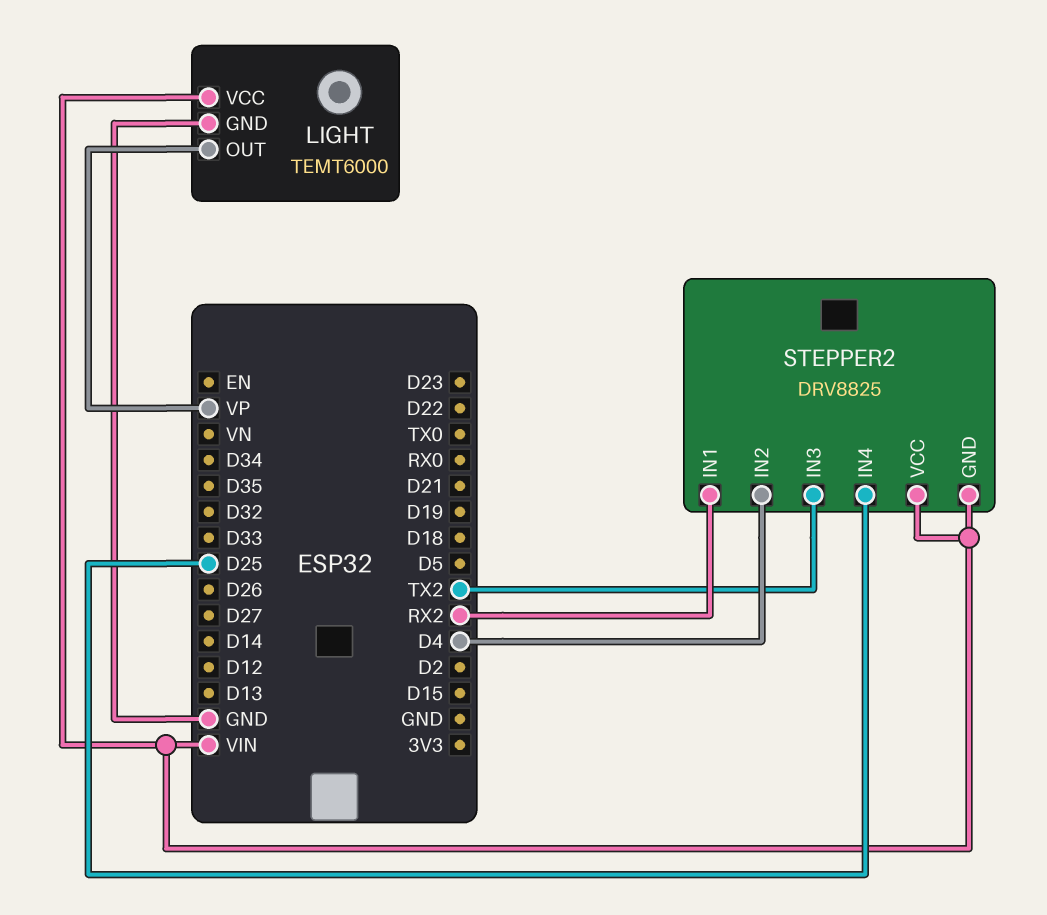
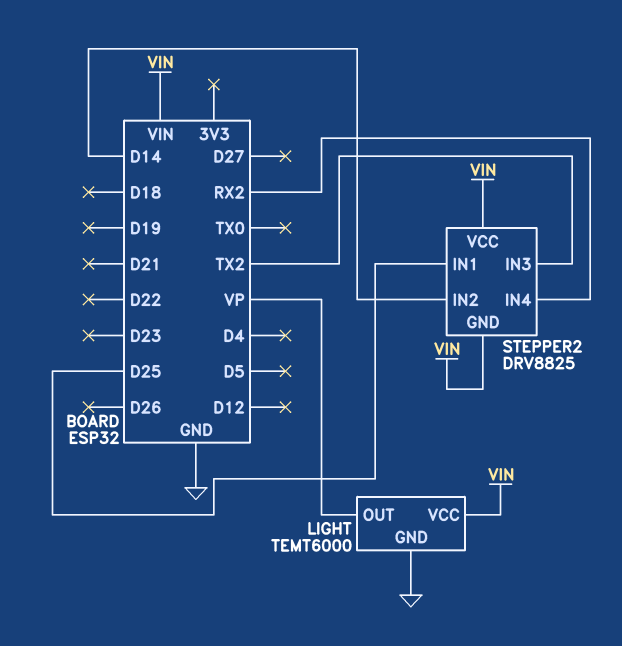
STEPPER2 pin IN1: RX2 -> D25
STEPPER2 pin IN2: D4 -> D14
STEPPER2 pin IN4: D25 -> RX2

